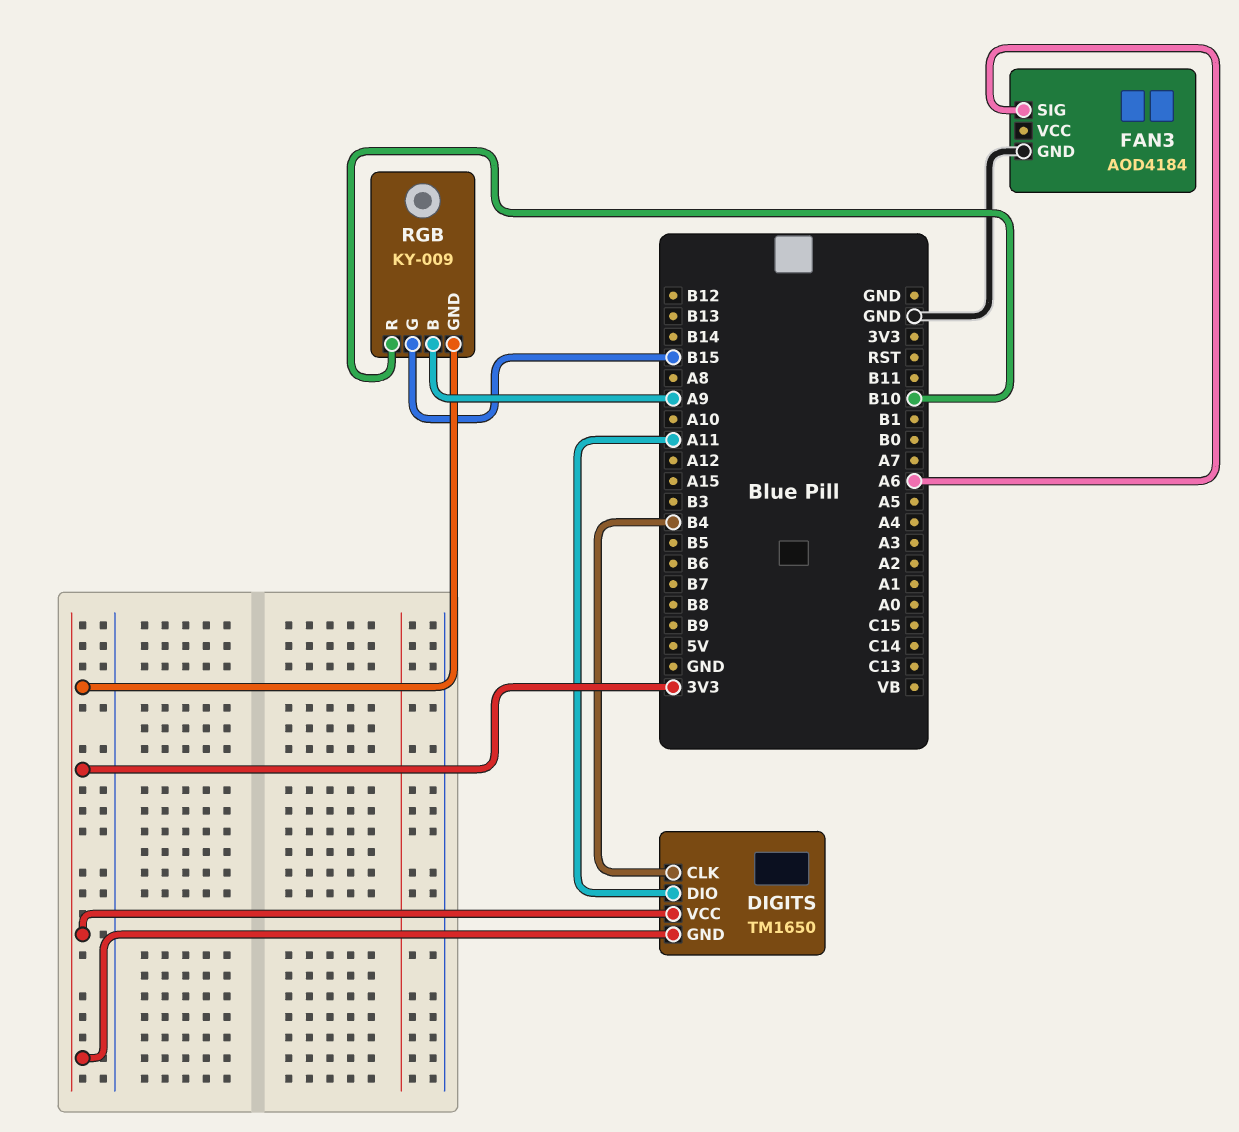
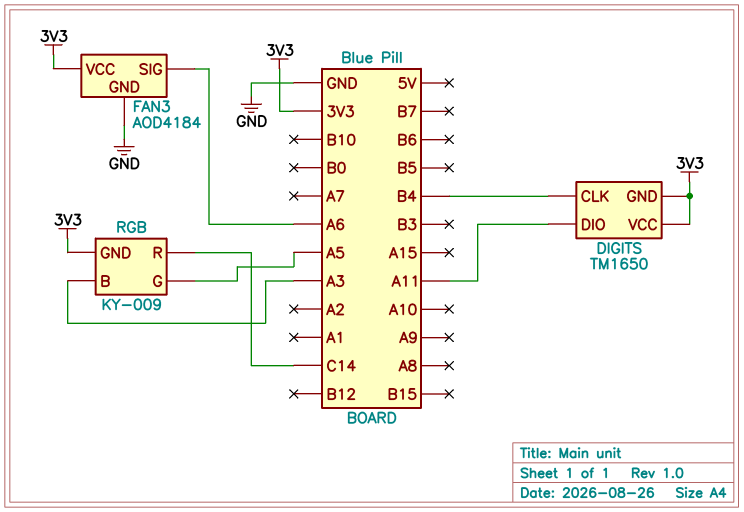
FAN3 pin VCC: none -> 3V3
RGB pin B: A9 -> A3
RGB pin G: B15 -> A5
RGB pin R: B10 -> C14

